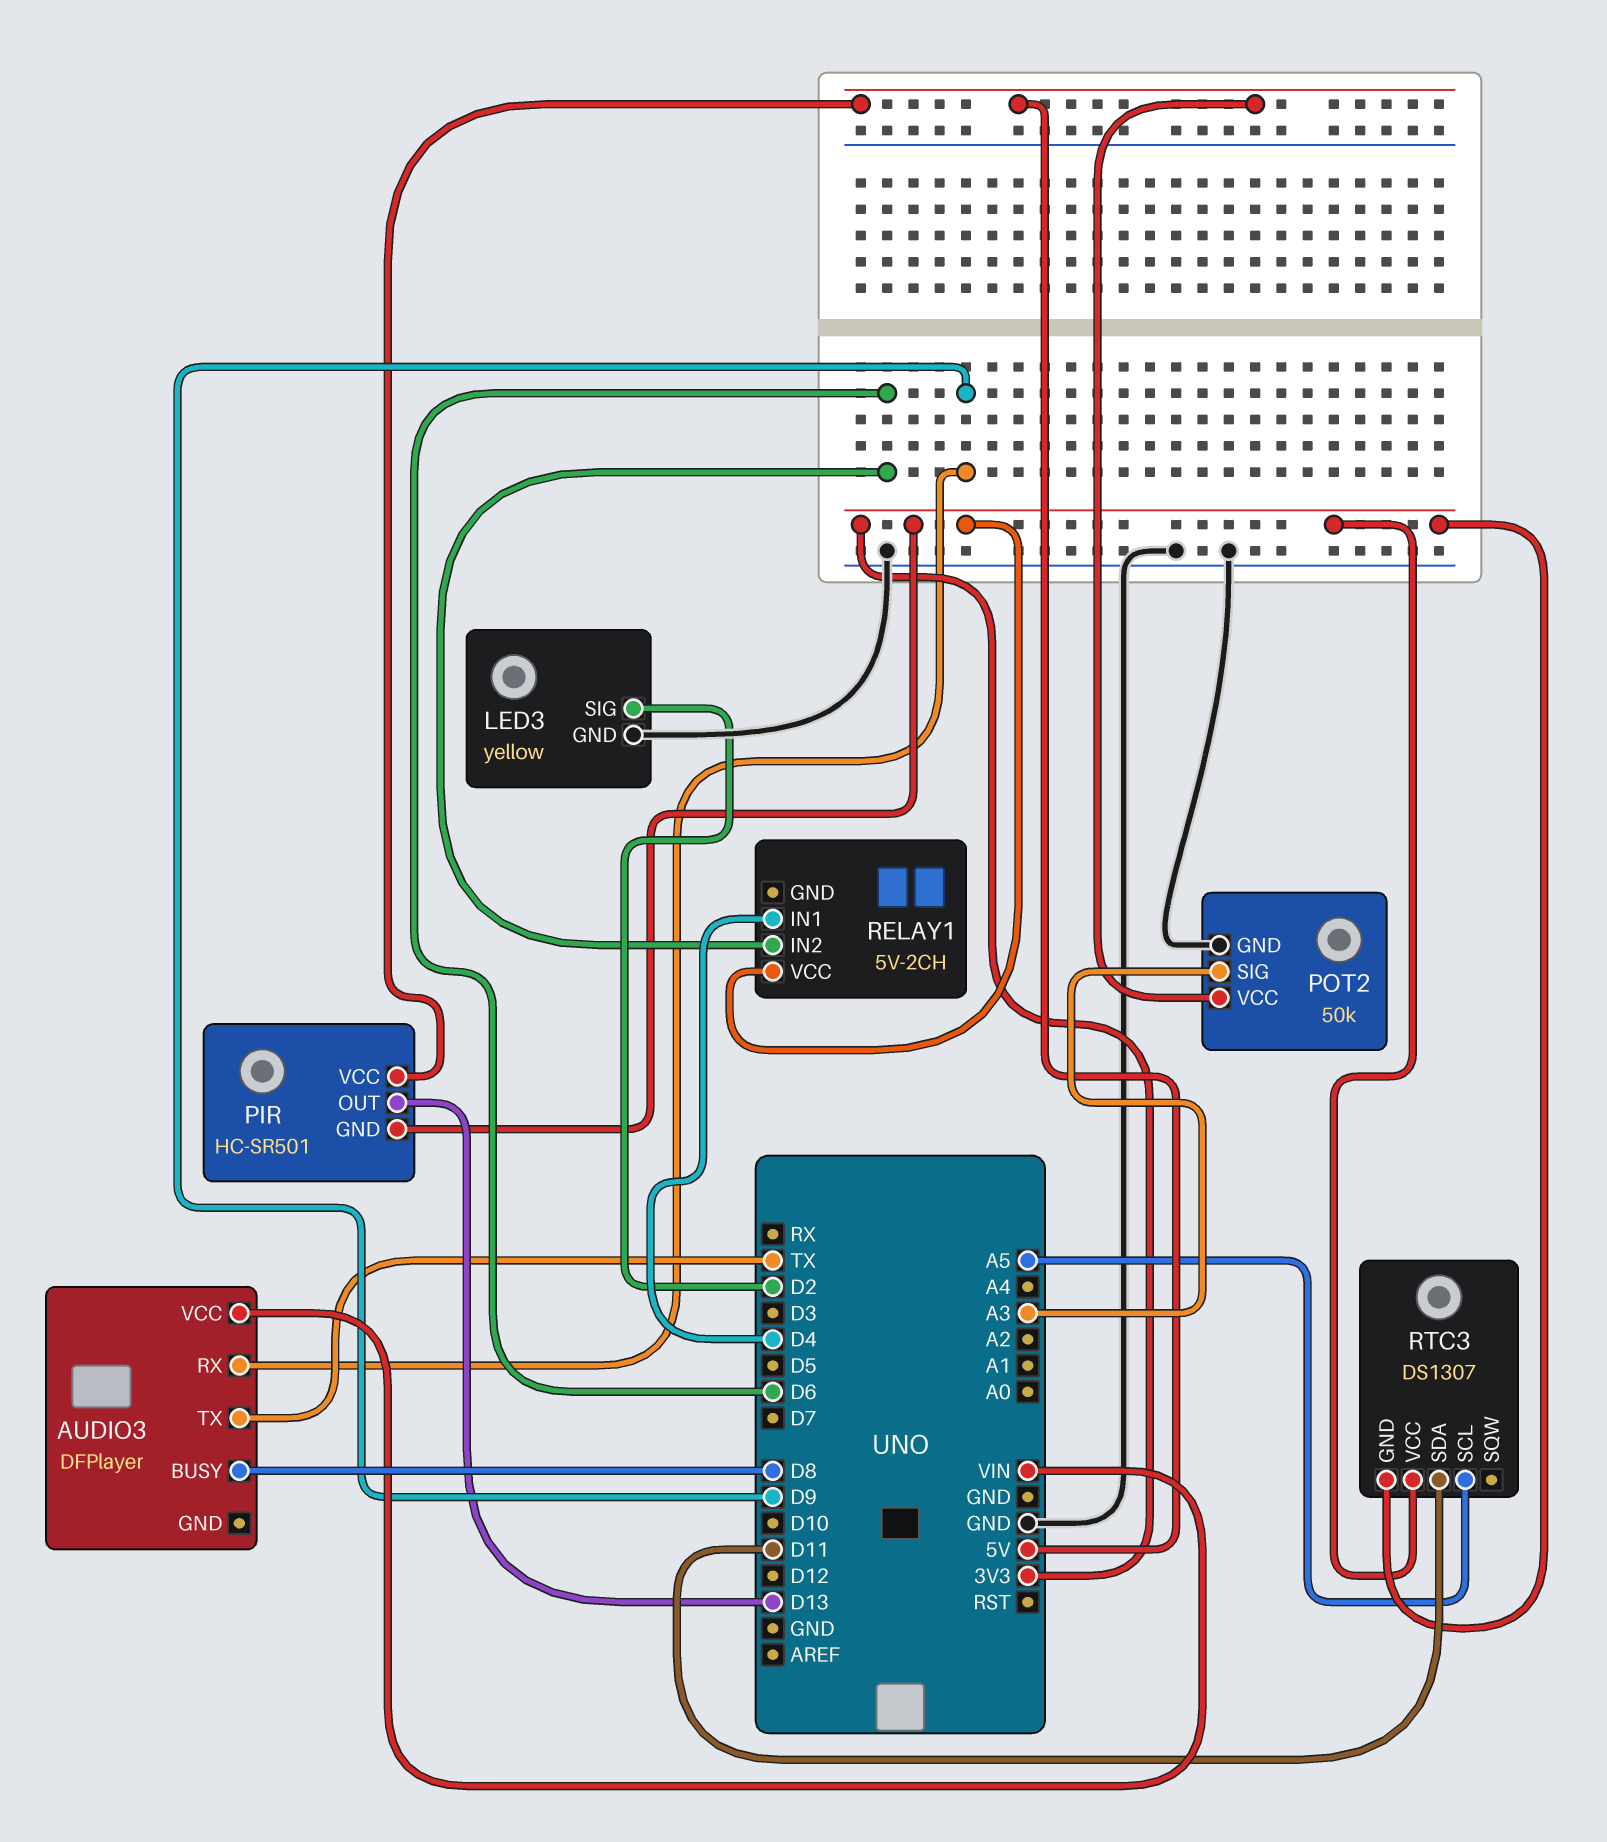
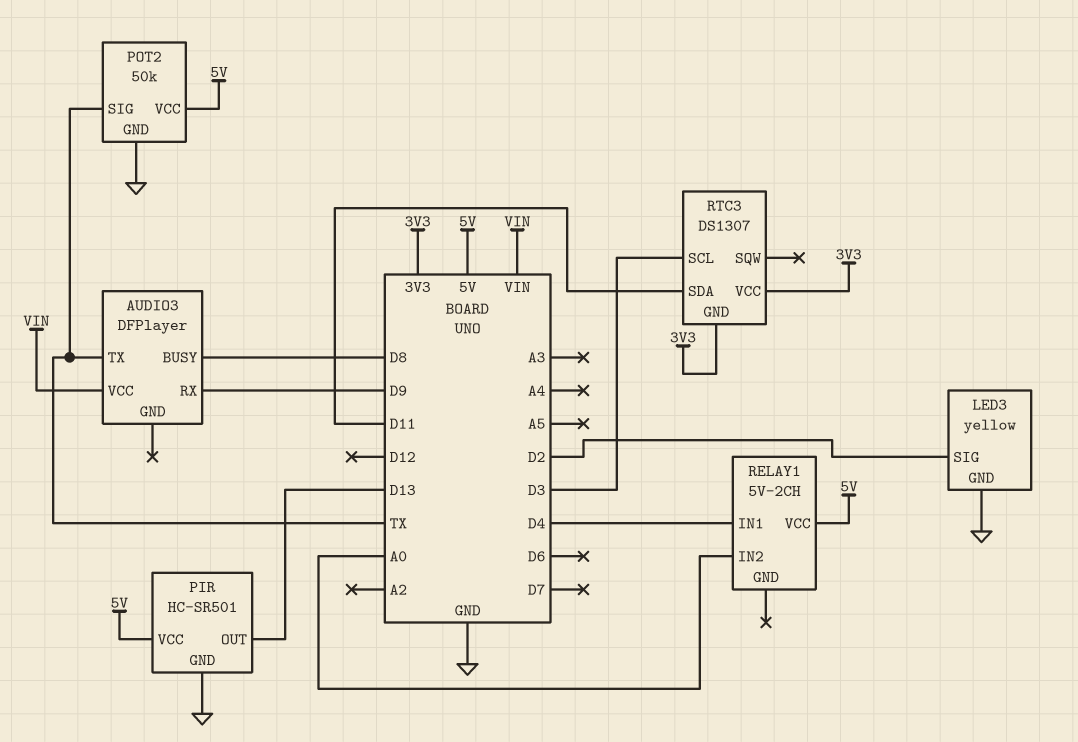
PIR pin GND: 3V3 -> GND
POT2 pin SIG: A3 -> TX
RELAY1 pin IN2: D6 -> A0
RELAY1 pin VCC: 3V3 -> 5V
RTC3 pin SCL: A5 -> D3

